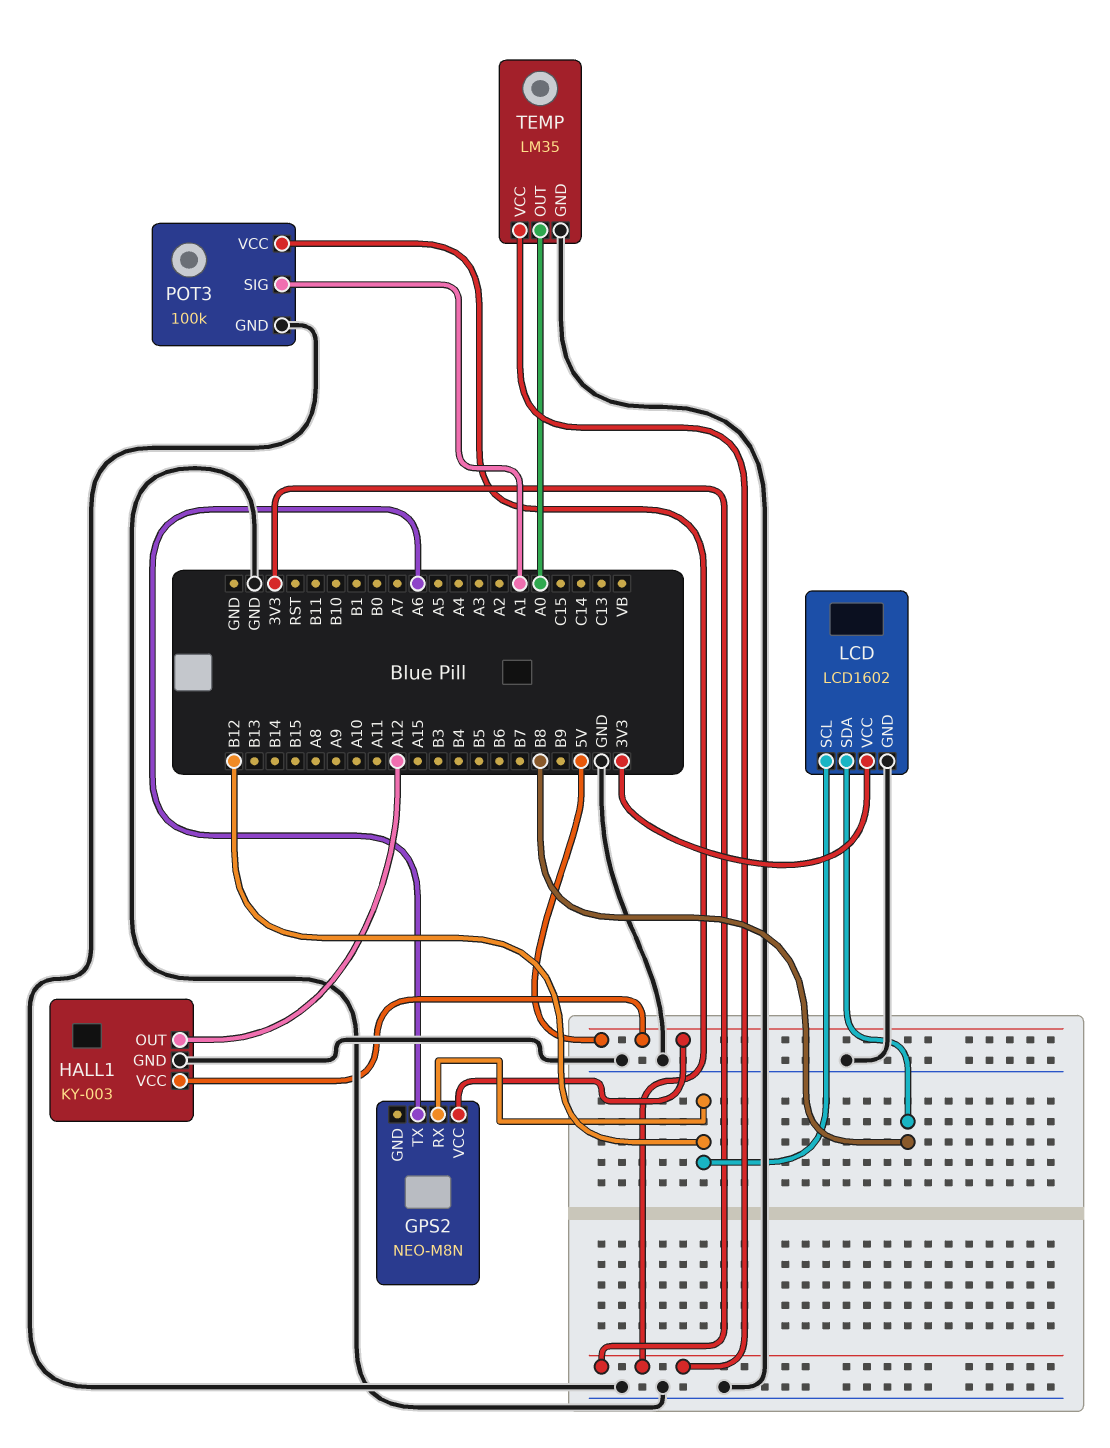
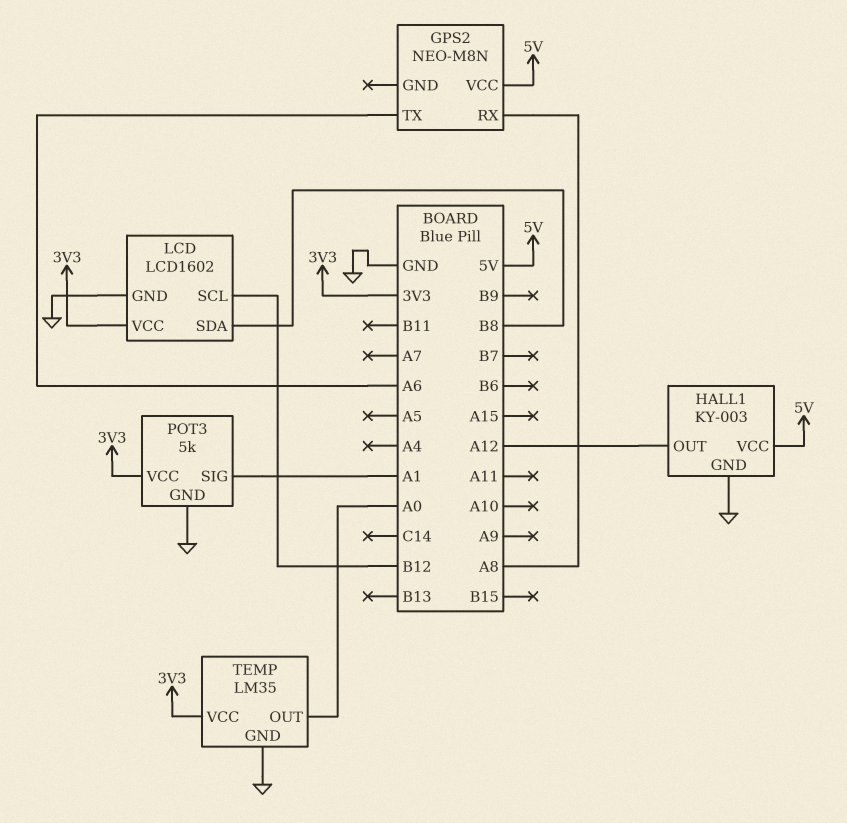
GPS2 pin RX: B12 -> A8
POT3: 100k -> 5k

